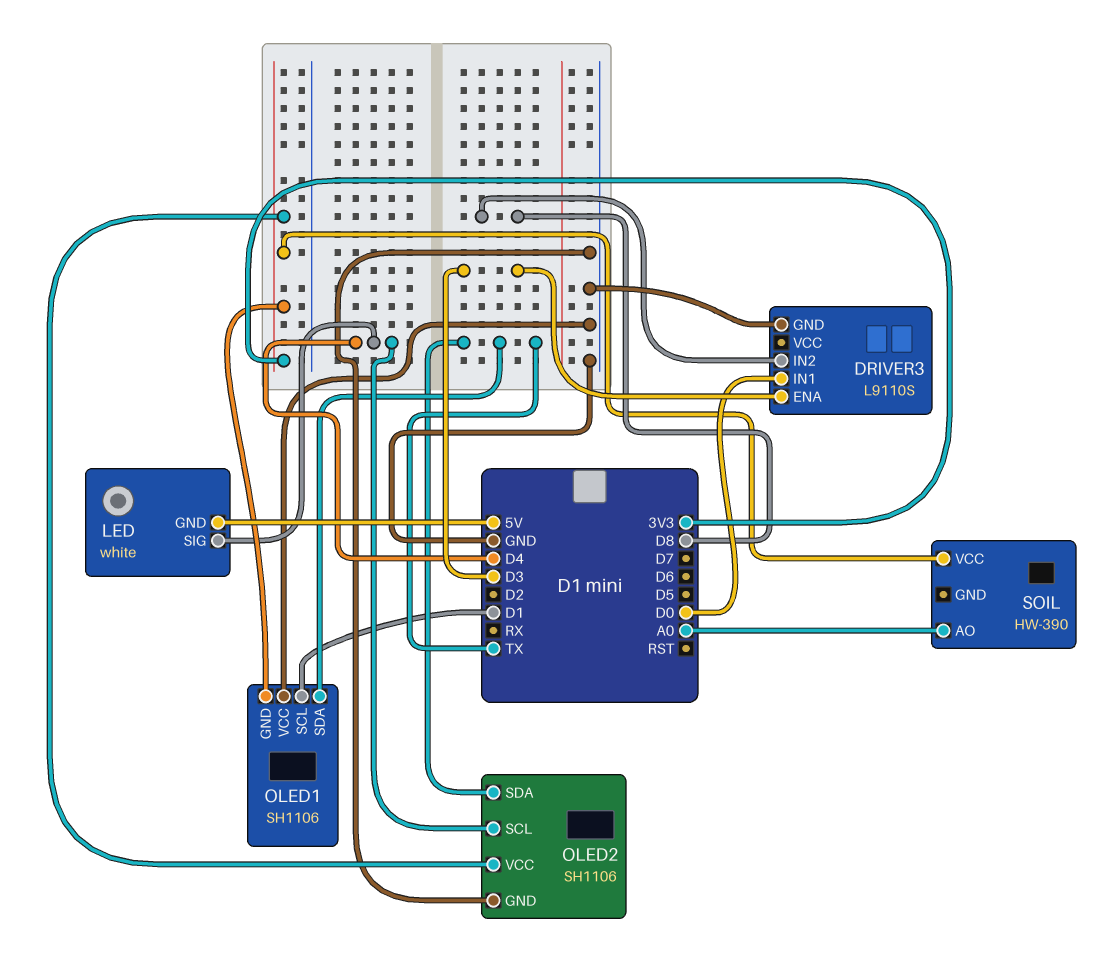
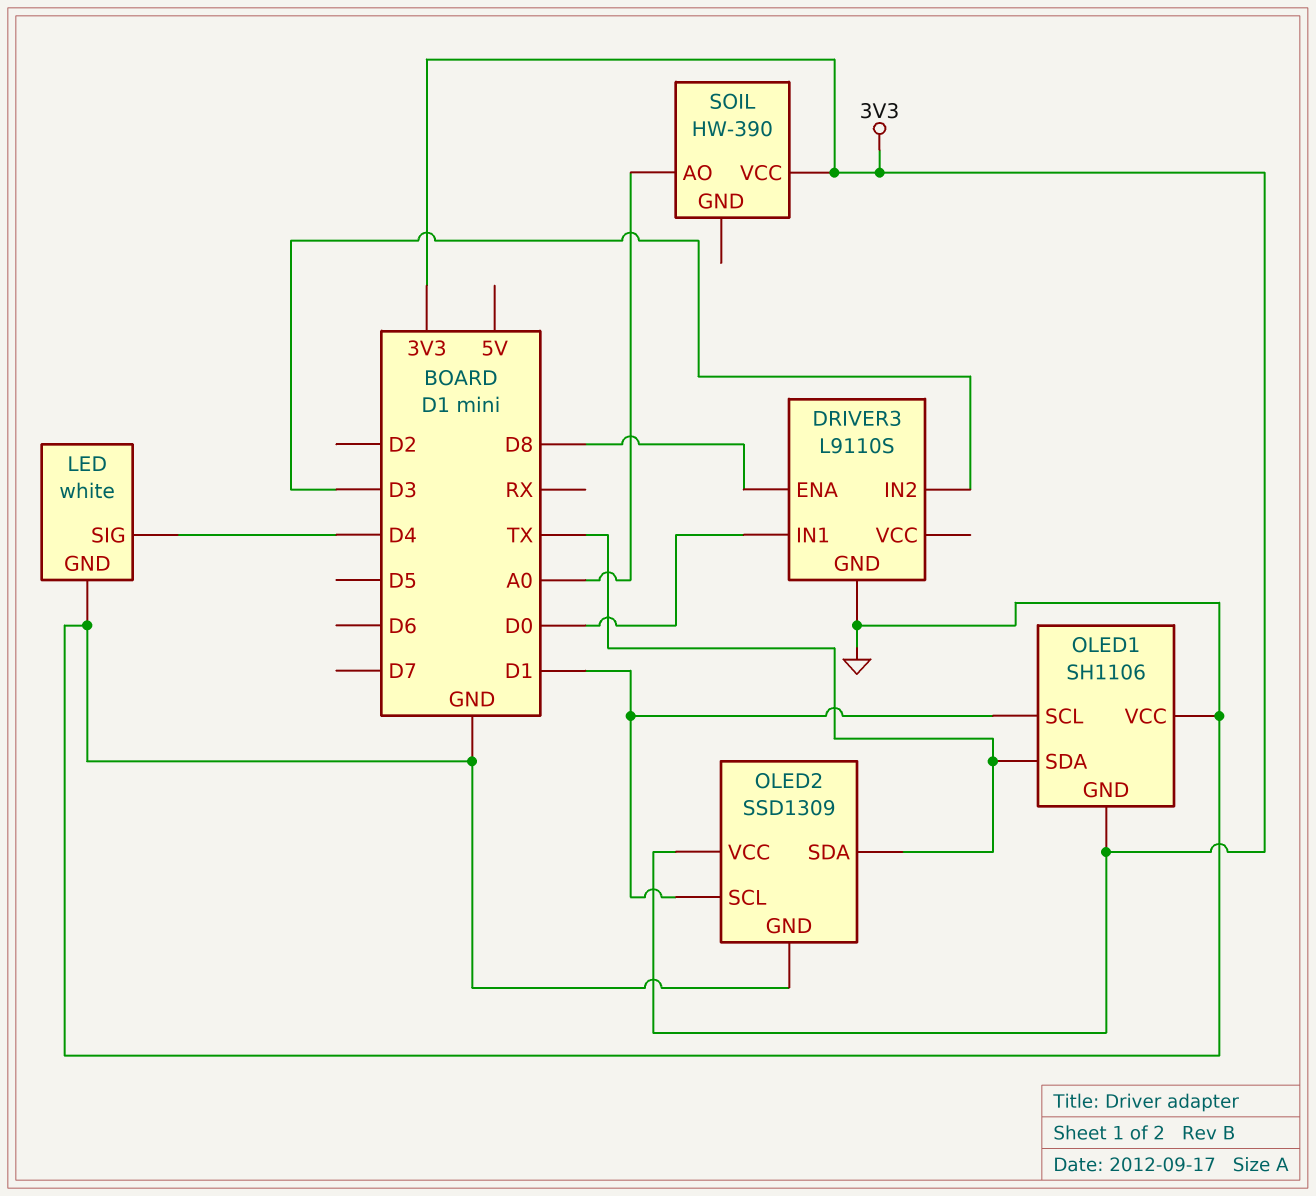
DRIVER3 pin ENA: D3 -> D8
DRIVER3 pin IN2: D8 -> D3
LED pin GND: 5V -> GND
OLED2: SH1106 -> SSD1309
OLED2 pin SCL: D4 -> D1

